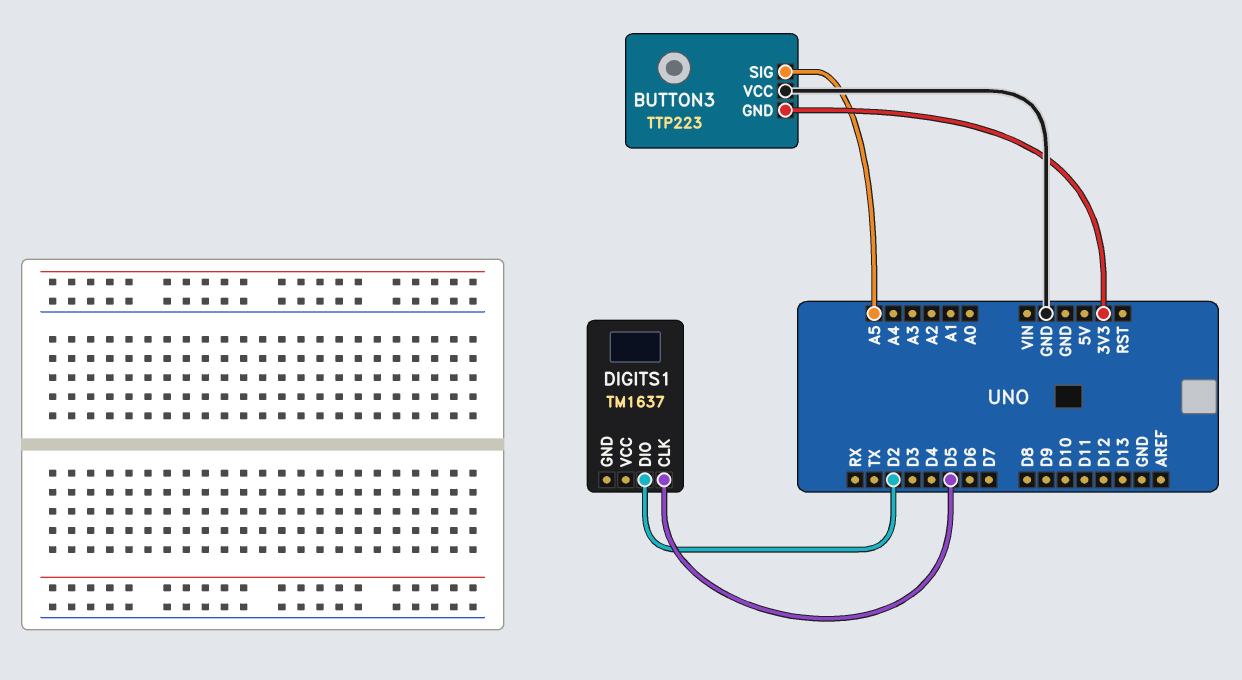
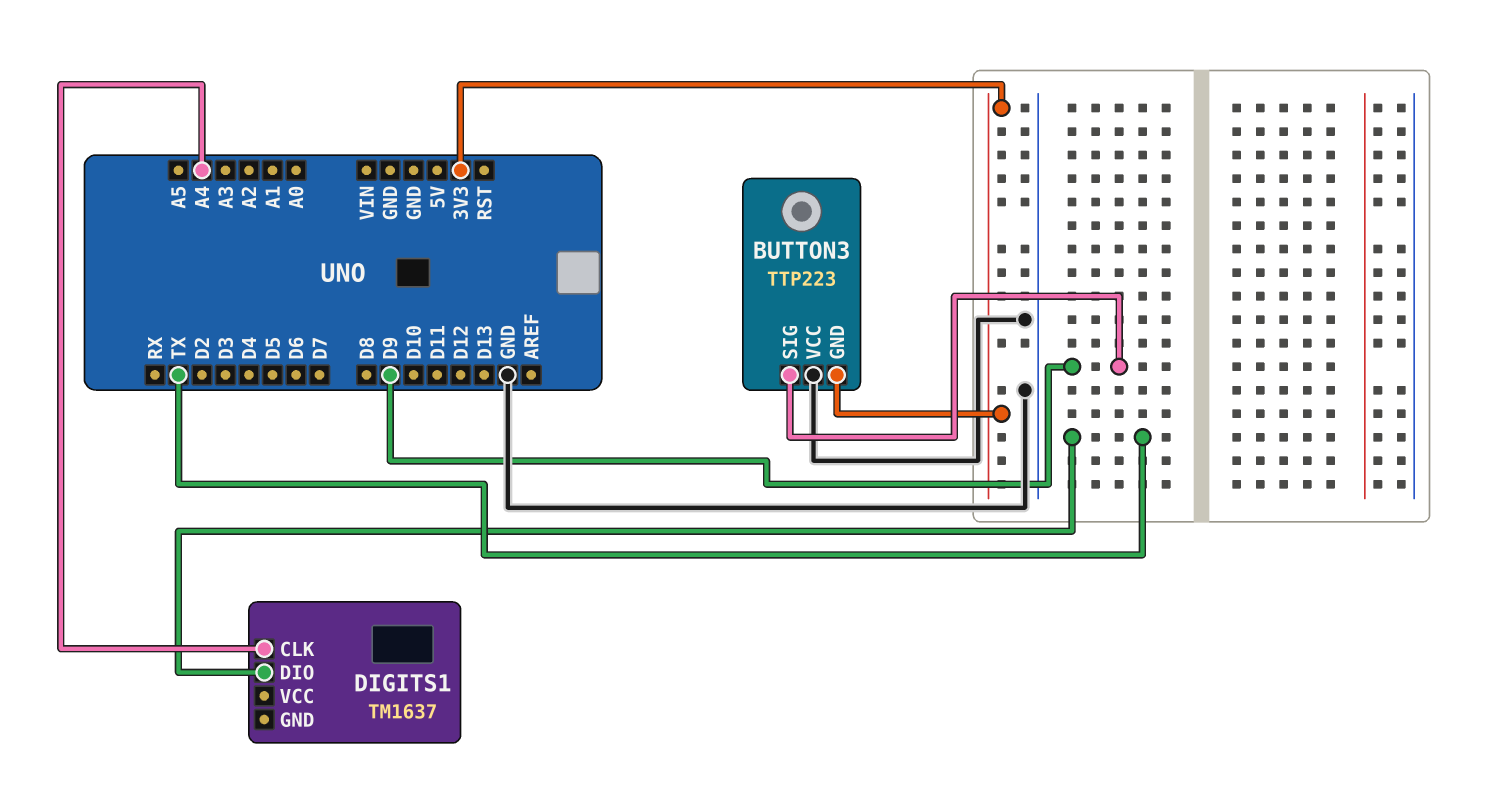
BUTTON3 pin SIG: A5 -> D9
DIGITS1 pin CLK: D5 -> A4
DIGITS1 pin DIO: D2 -> TX

